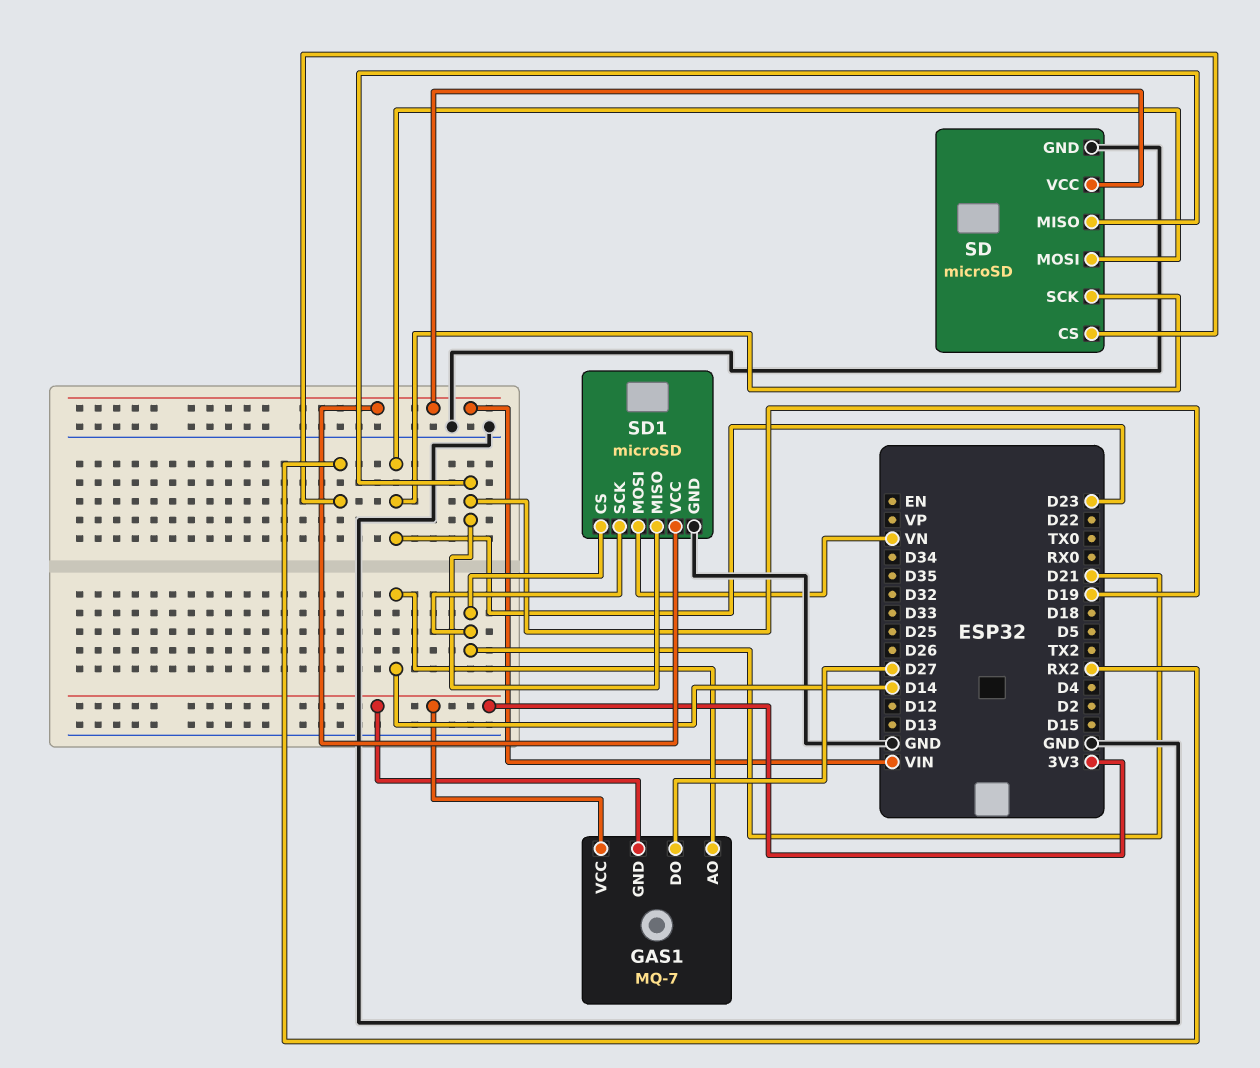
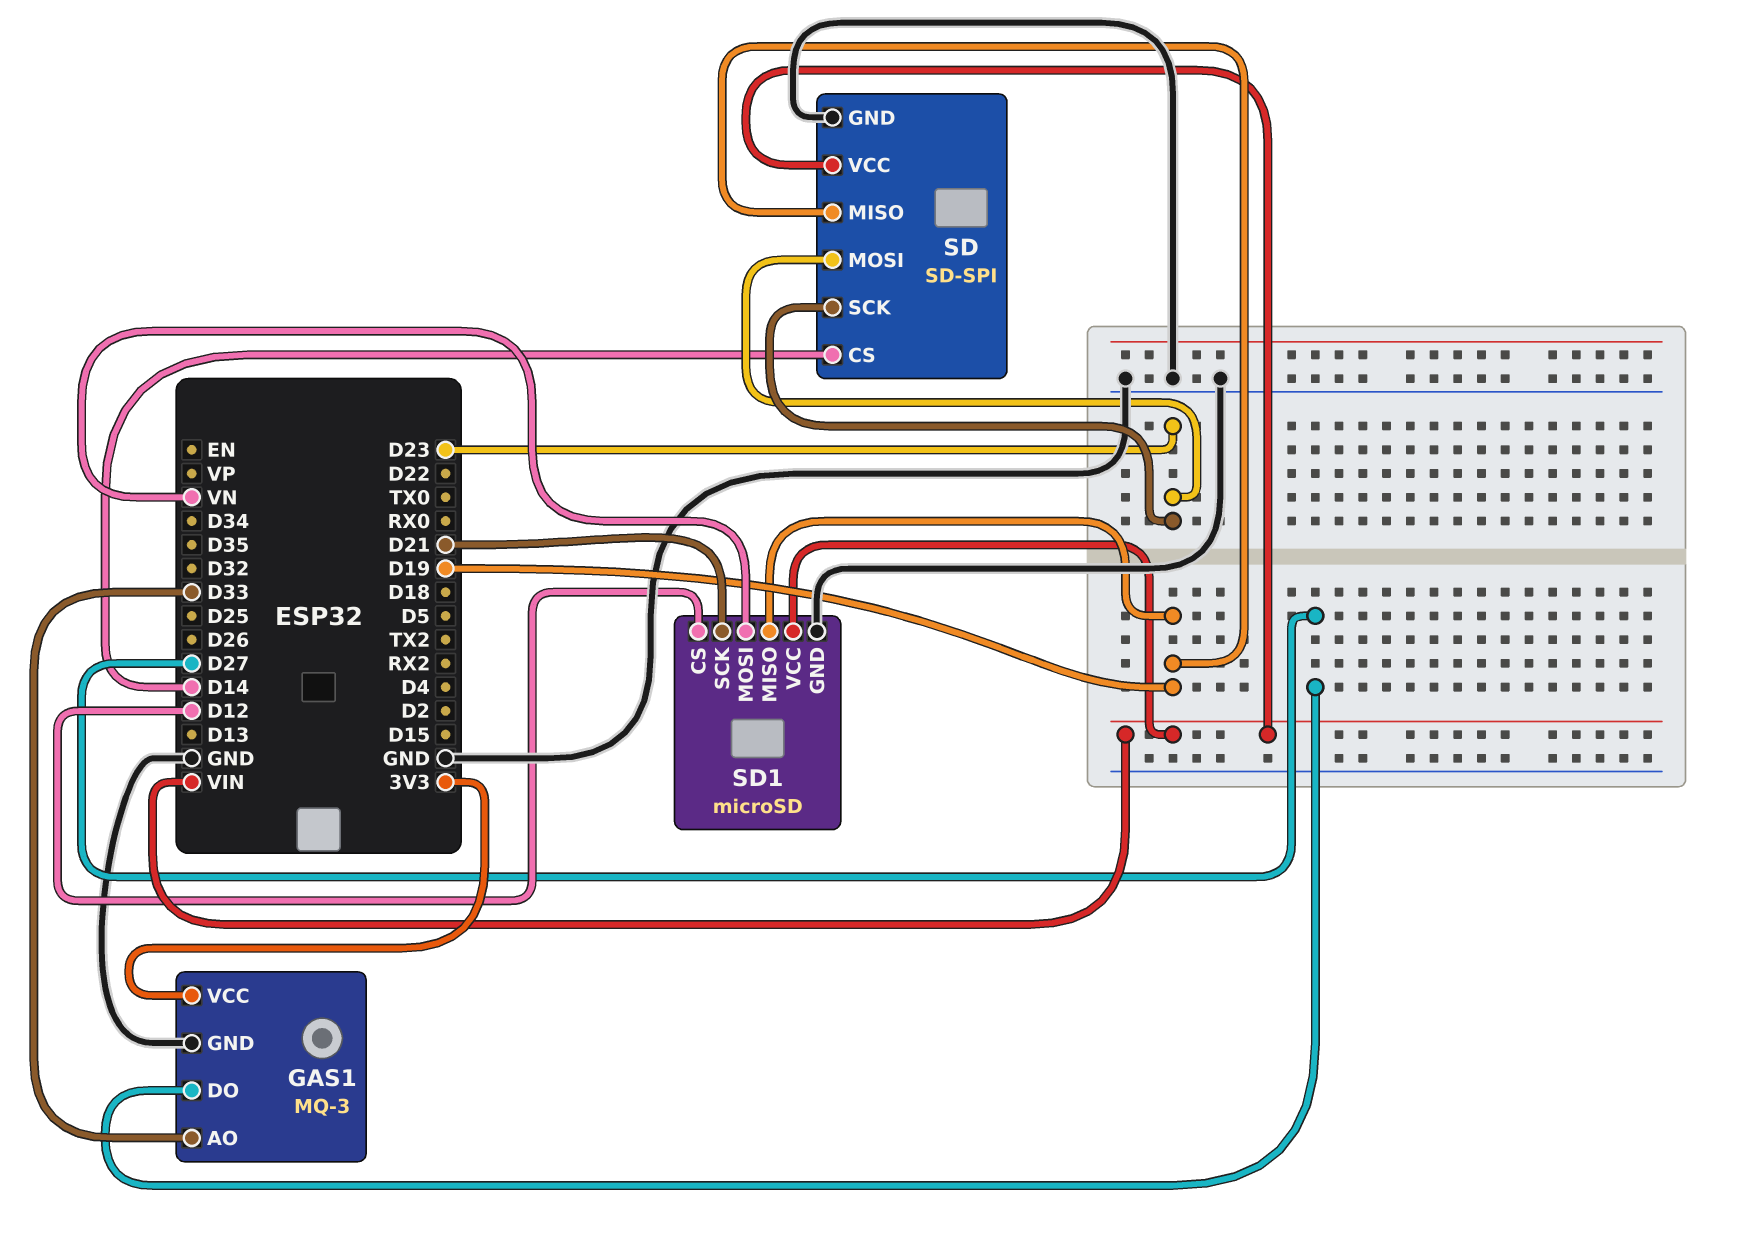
GAS1: MQ-7 -> MQ-3
GAS1 pin AO: D14 -> D33
GAS1 pin GND: 3V3 -> GND
SD: microSD -> SD-SPI
SD pin CS: RX2 -> D14
SD1 pin CS: D21 -> D12

